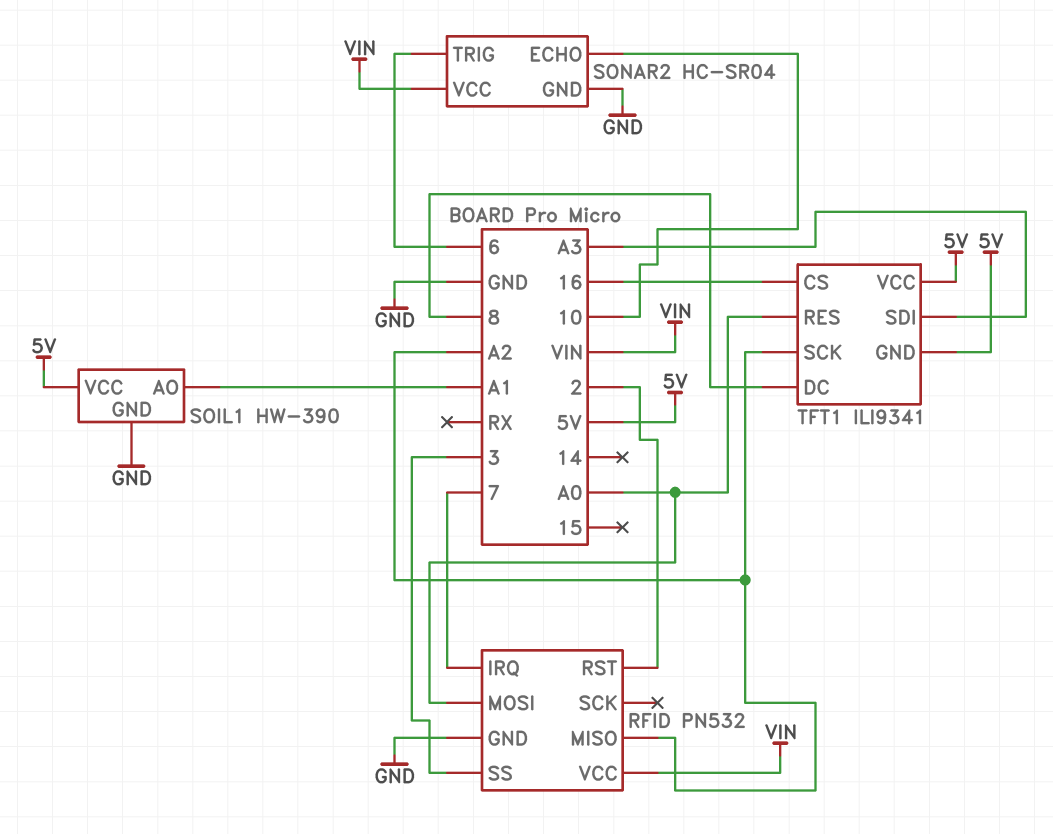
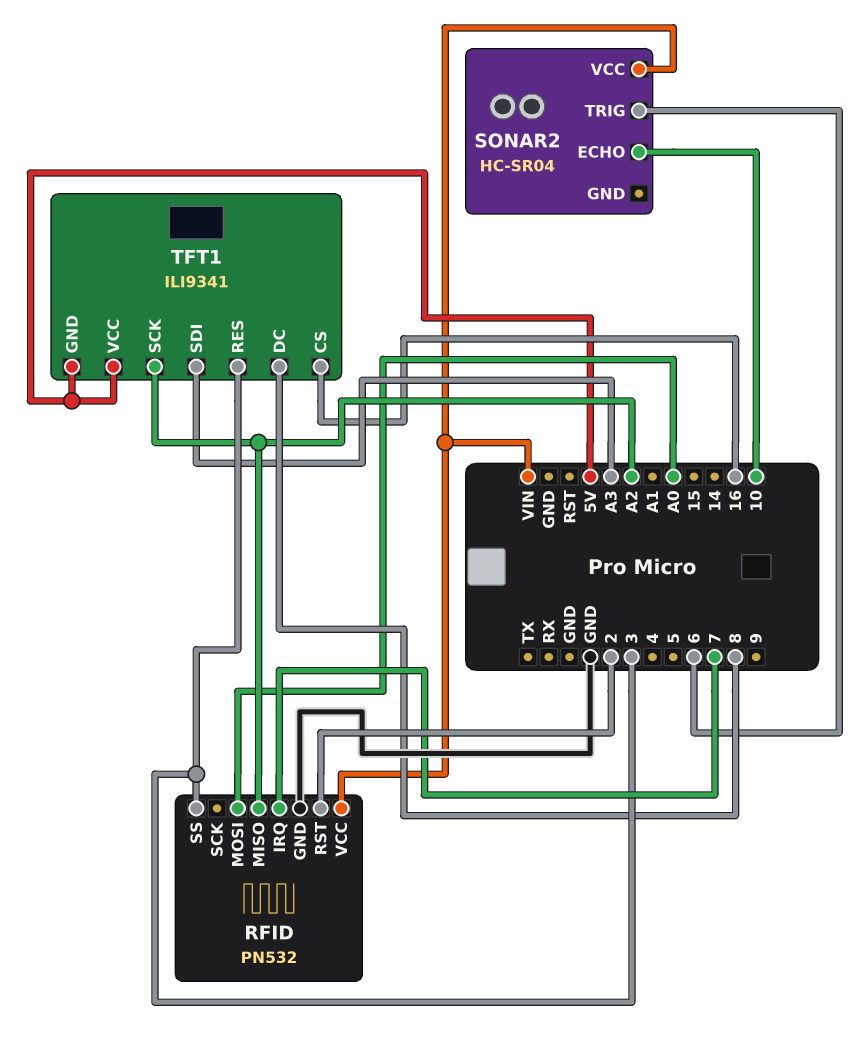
SOIL1: HW-390 -> none
SOIL1 pin AO: A1 -> none
SOIL1 pin GND: GND -> none
SOIL1 pin VCC: 5V -> none
SONAR2 pin GND: GND -> none
TFT1 pin RES: A0 -> 3

